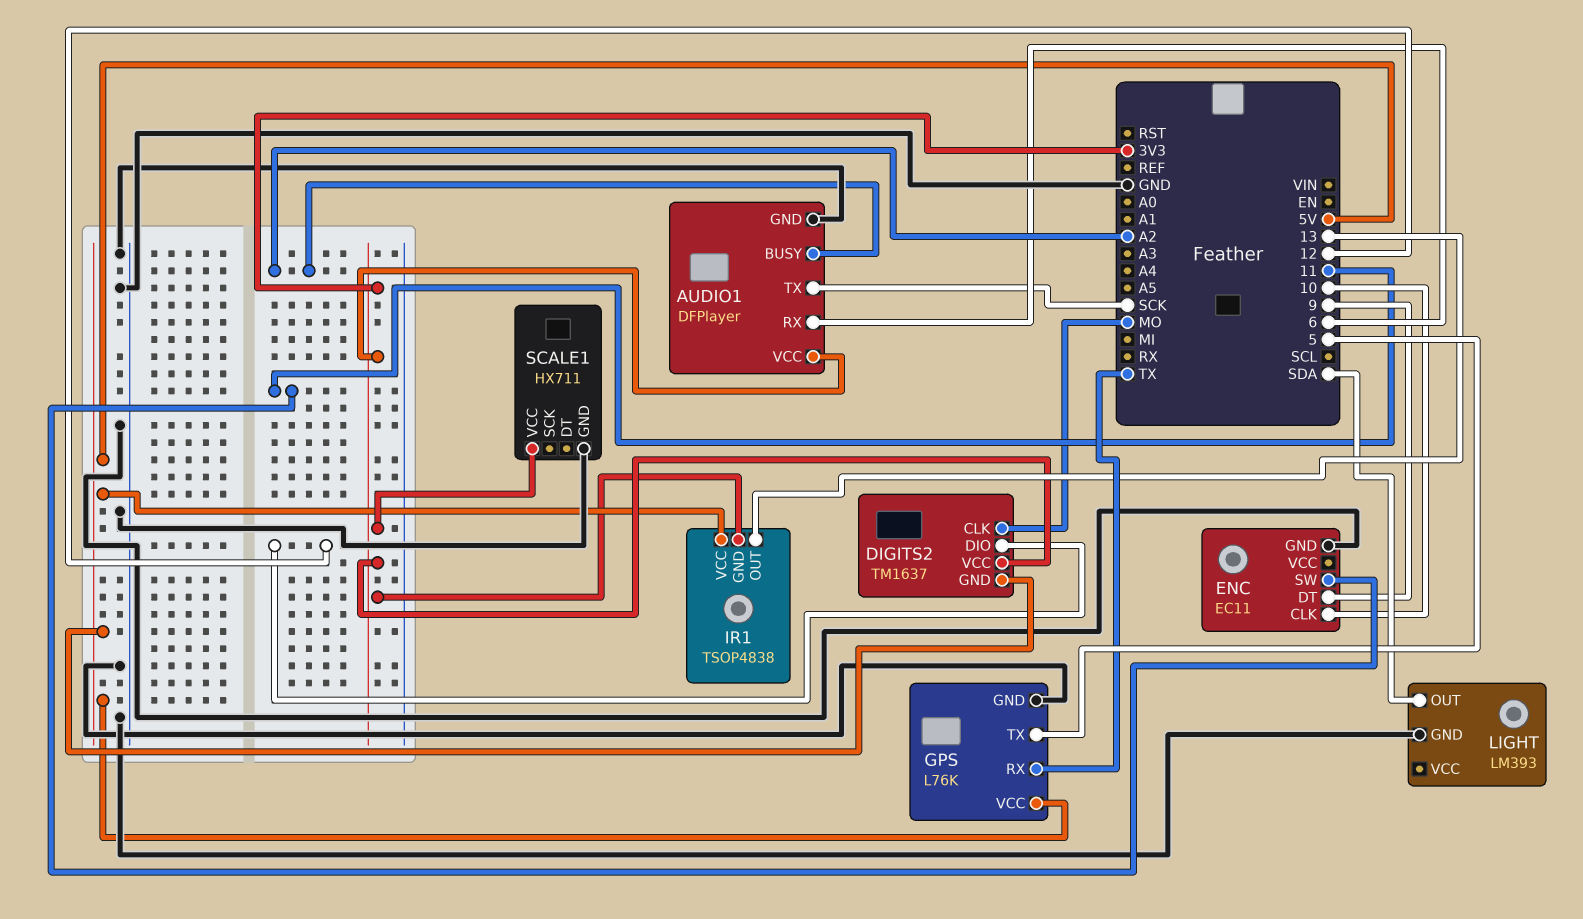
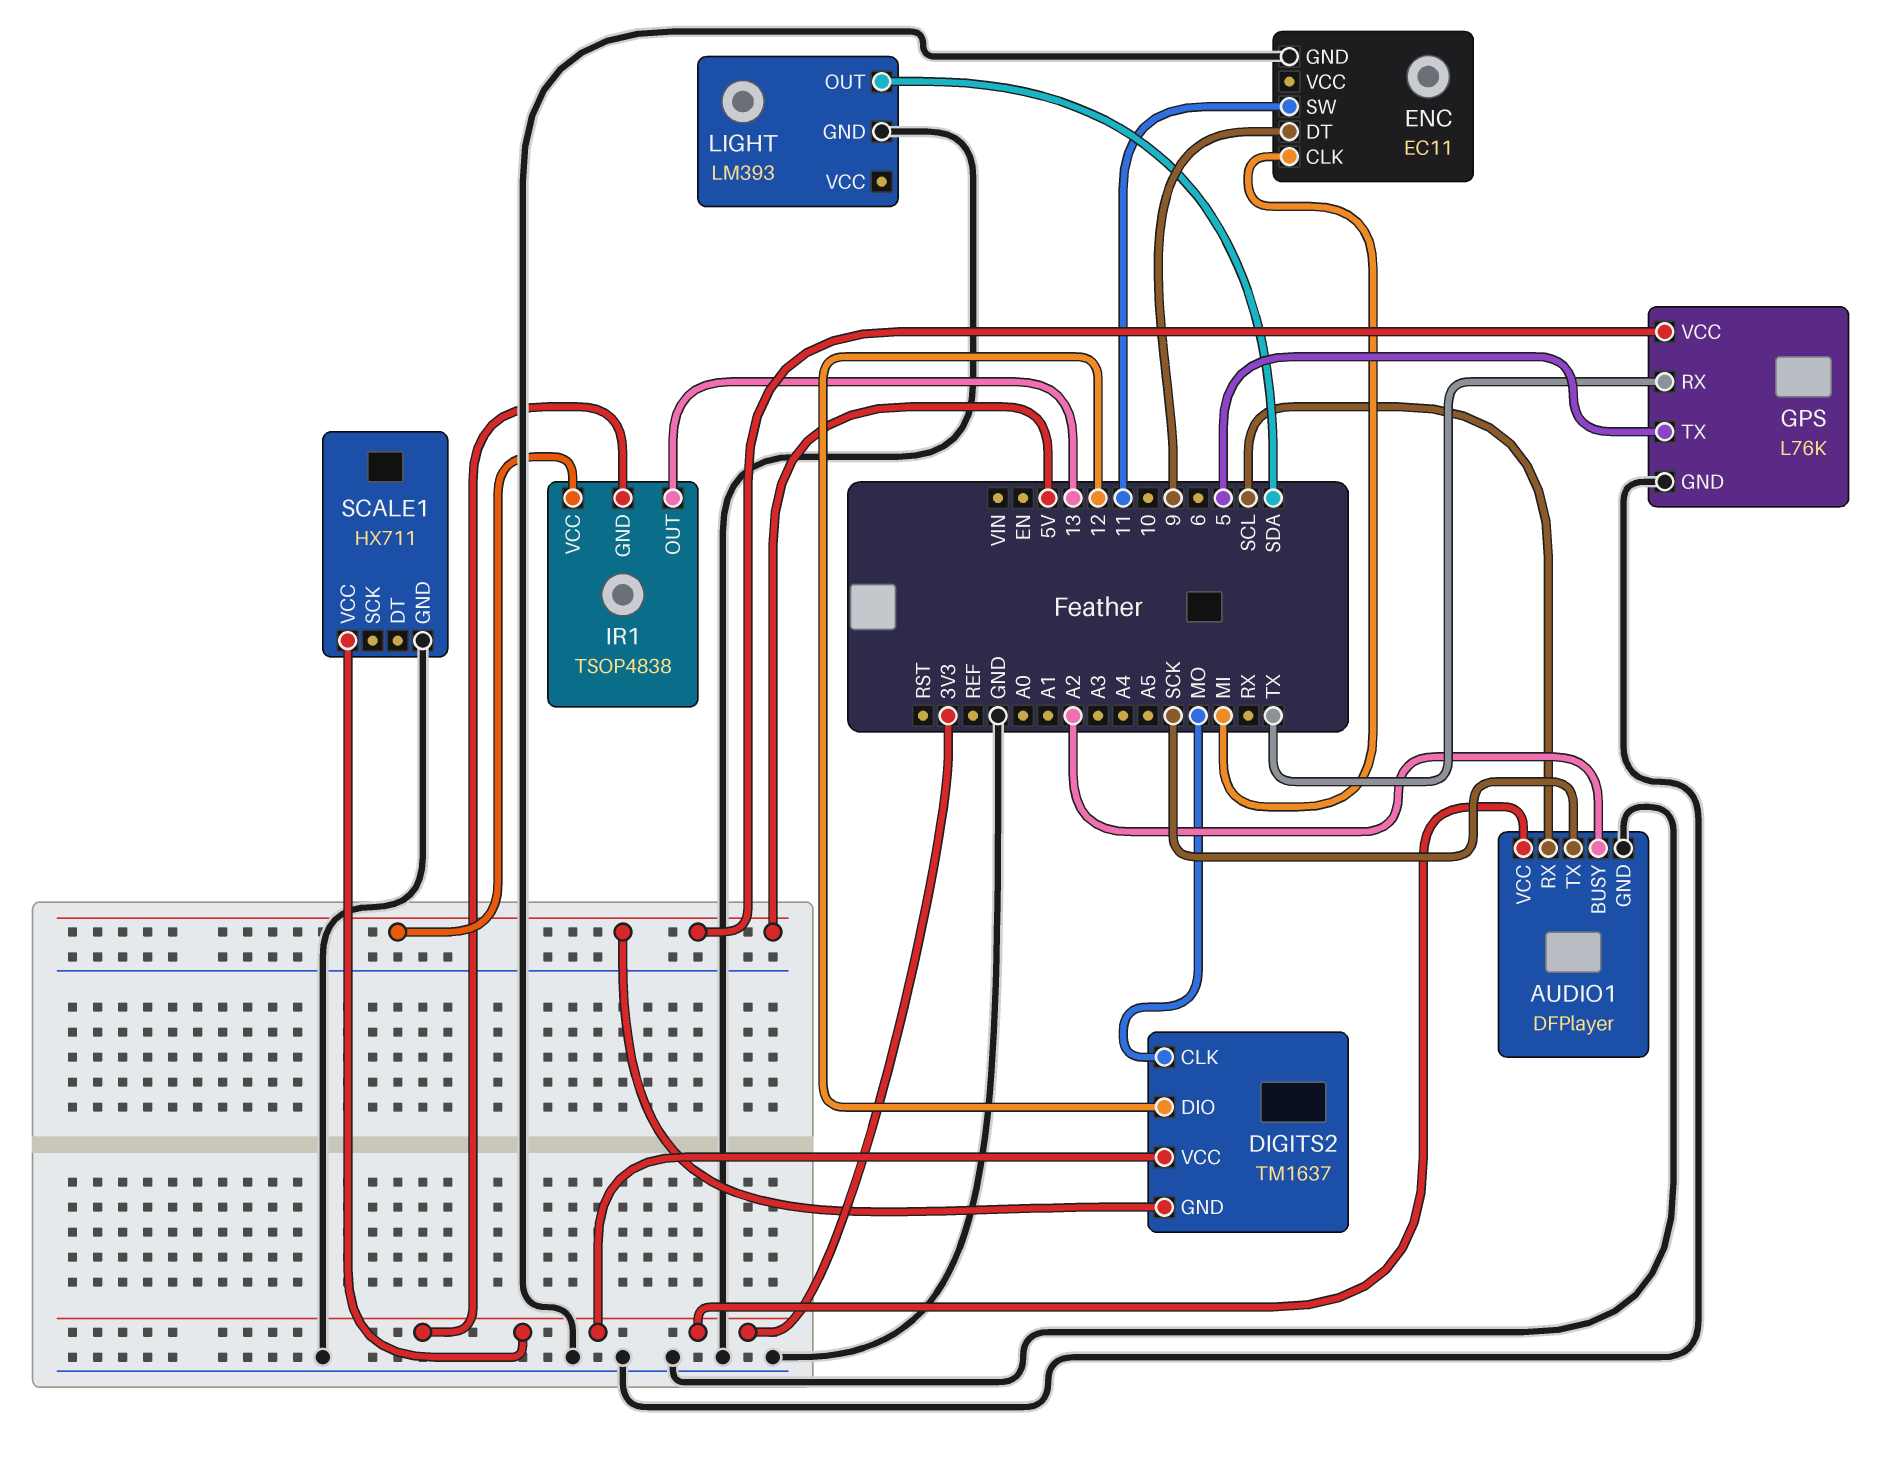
AUDIO1 pin RX: 6 -> SCL
ENC pin CLK: 10 -> MI

